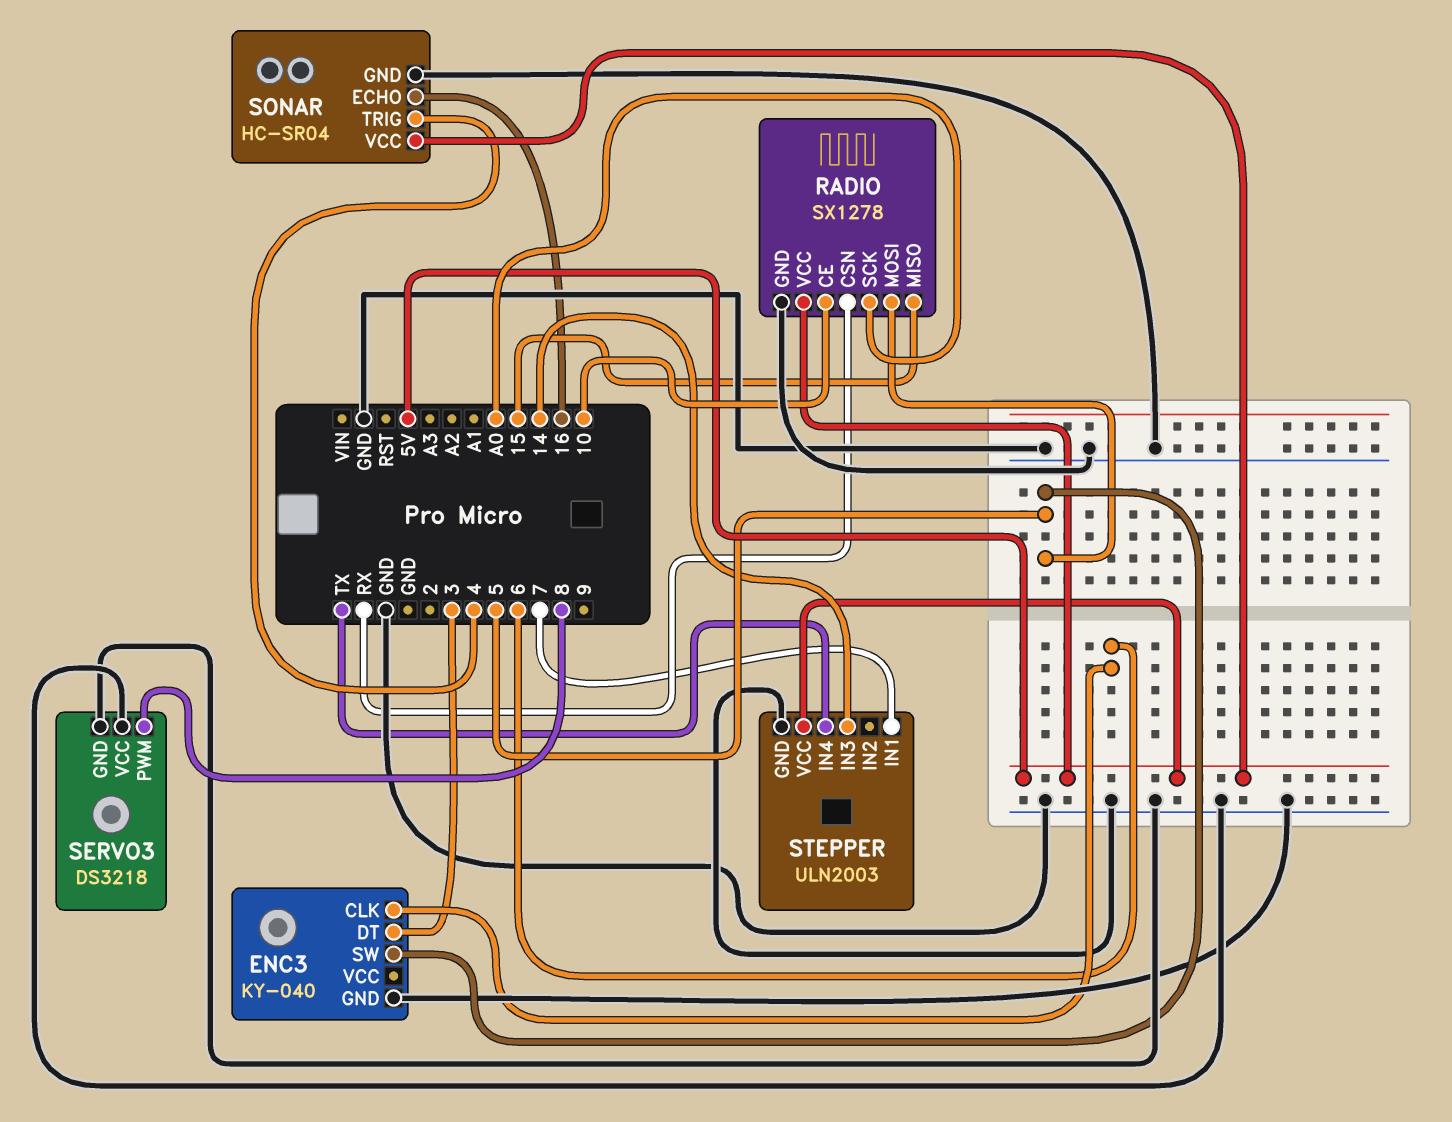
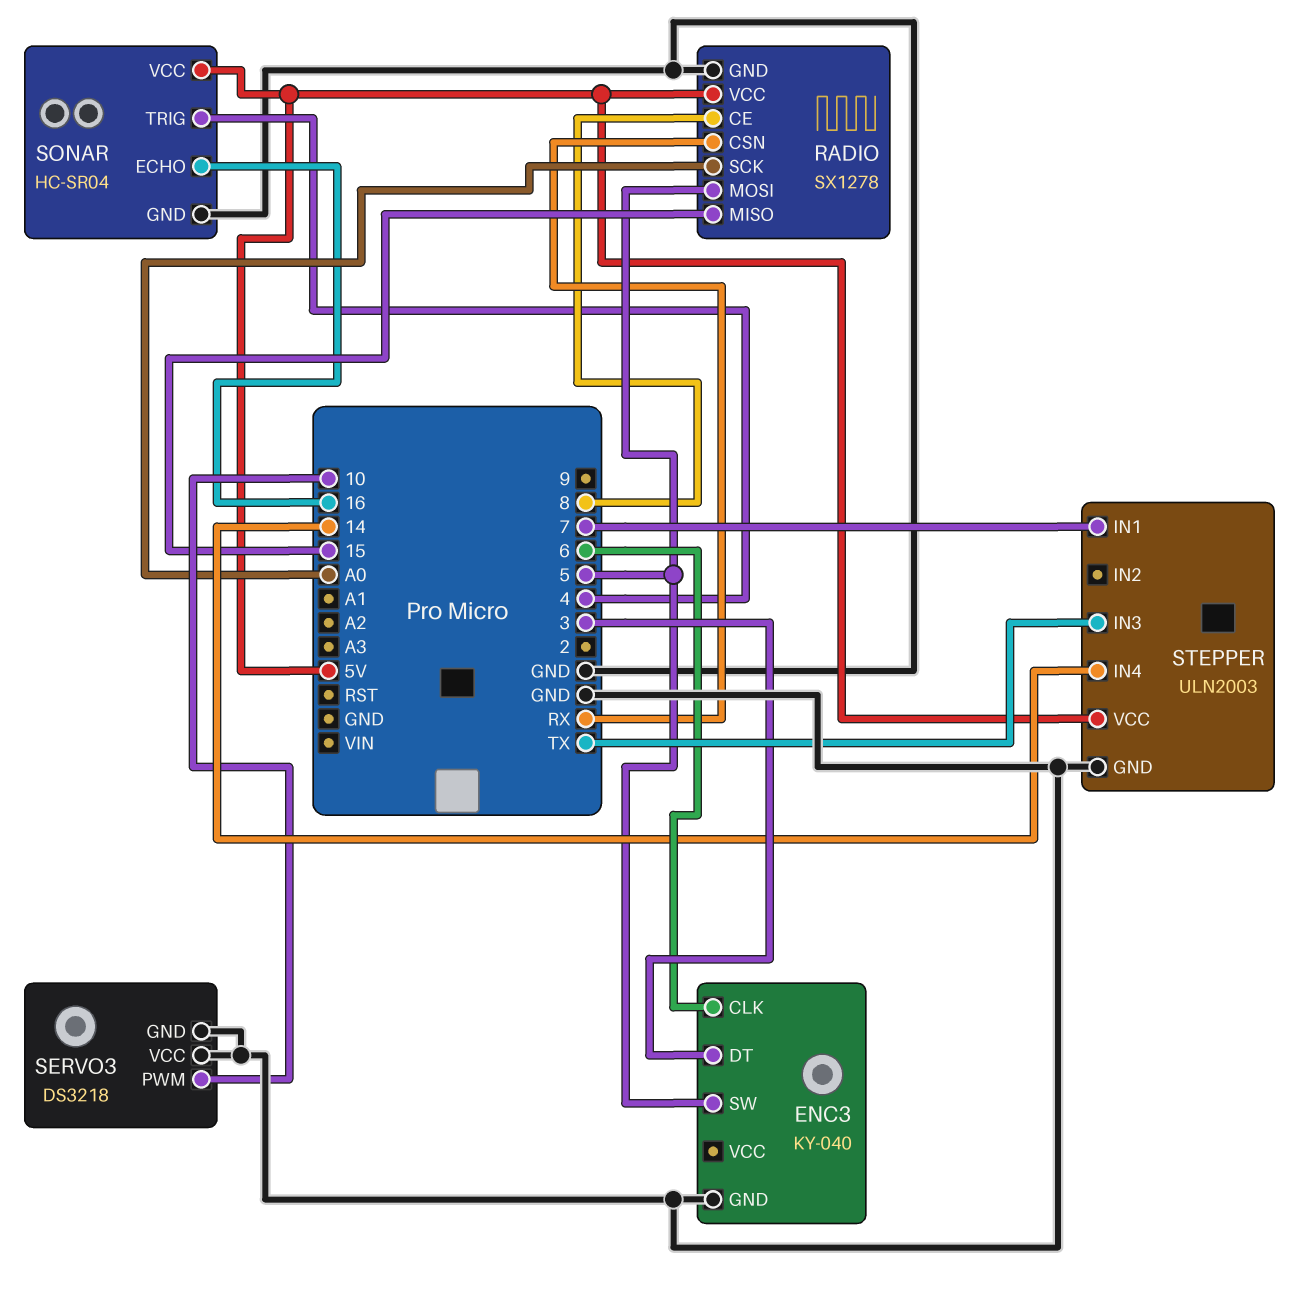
RADIO pin CE: 10 -> 8
SERVO3 pin PWM: 8 -> 10
STEPPER pin IN3: 14 -> TX
STEPPER pin IN4: TX -> 14

